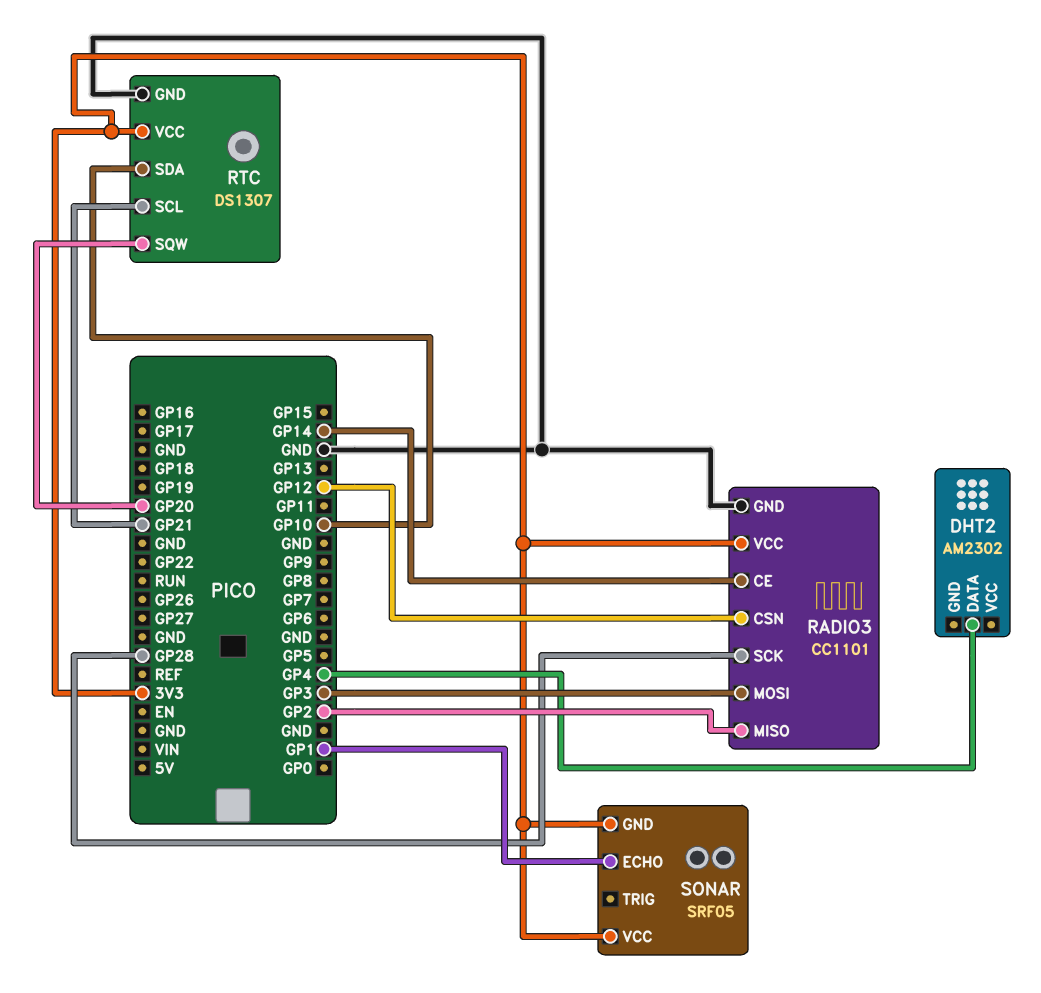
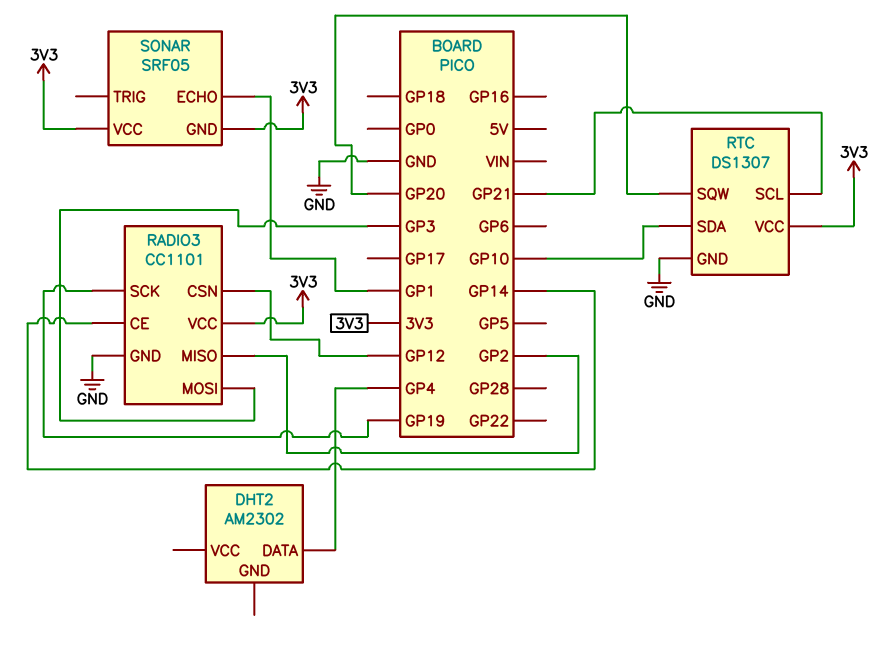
RADIO3 pin SCK: GP28 -> GP19

